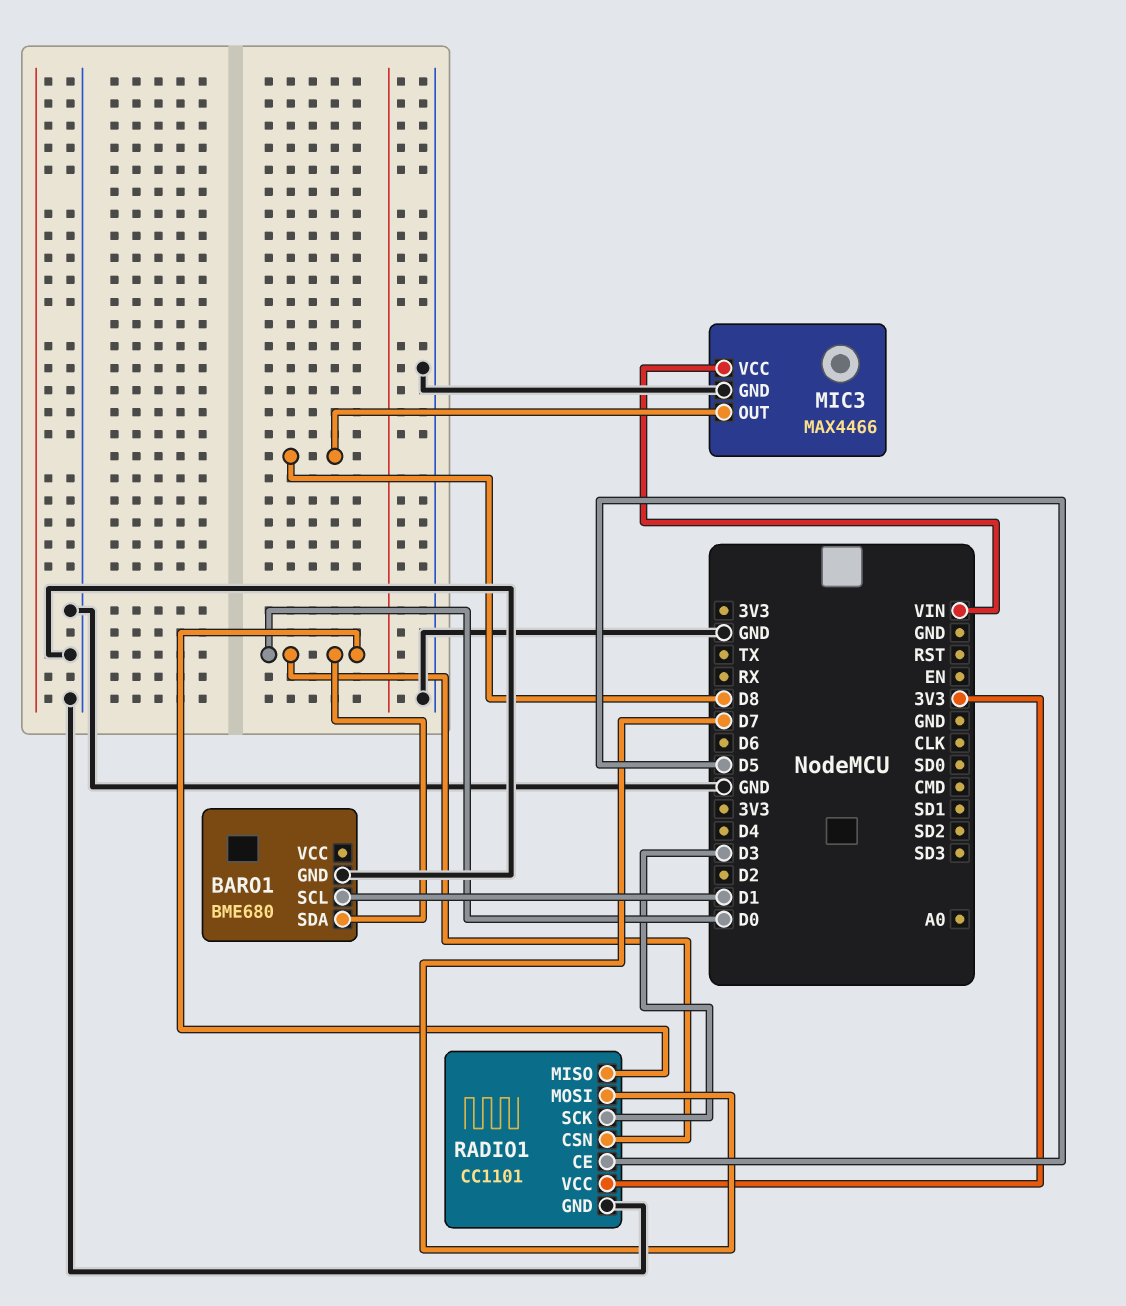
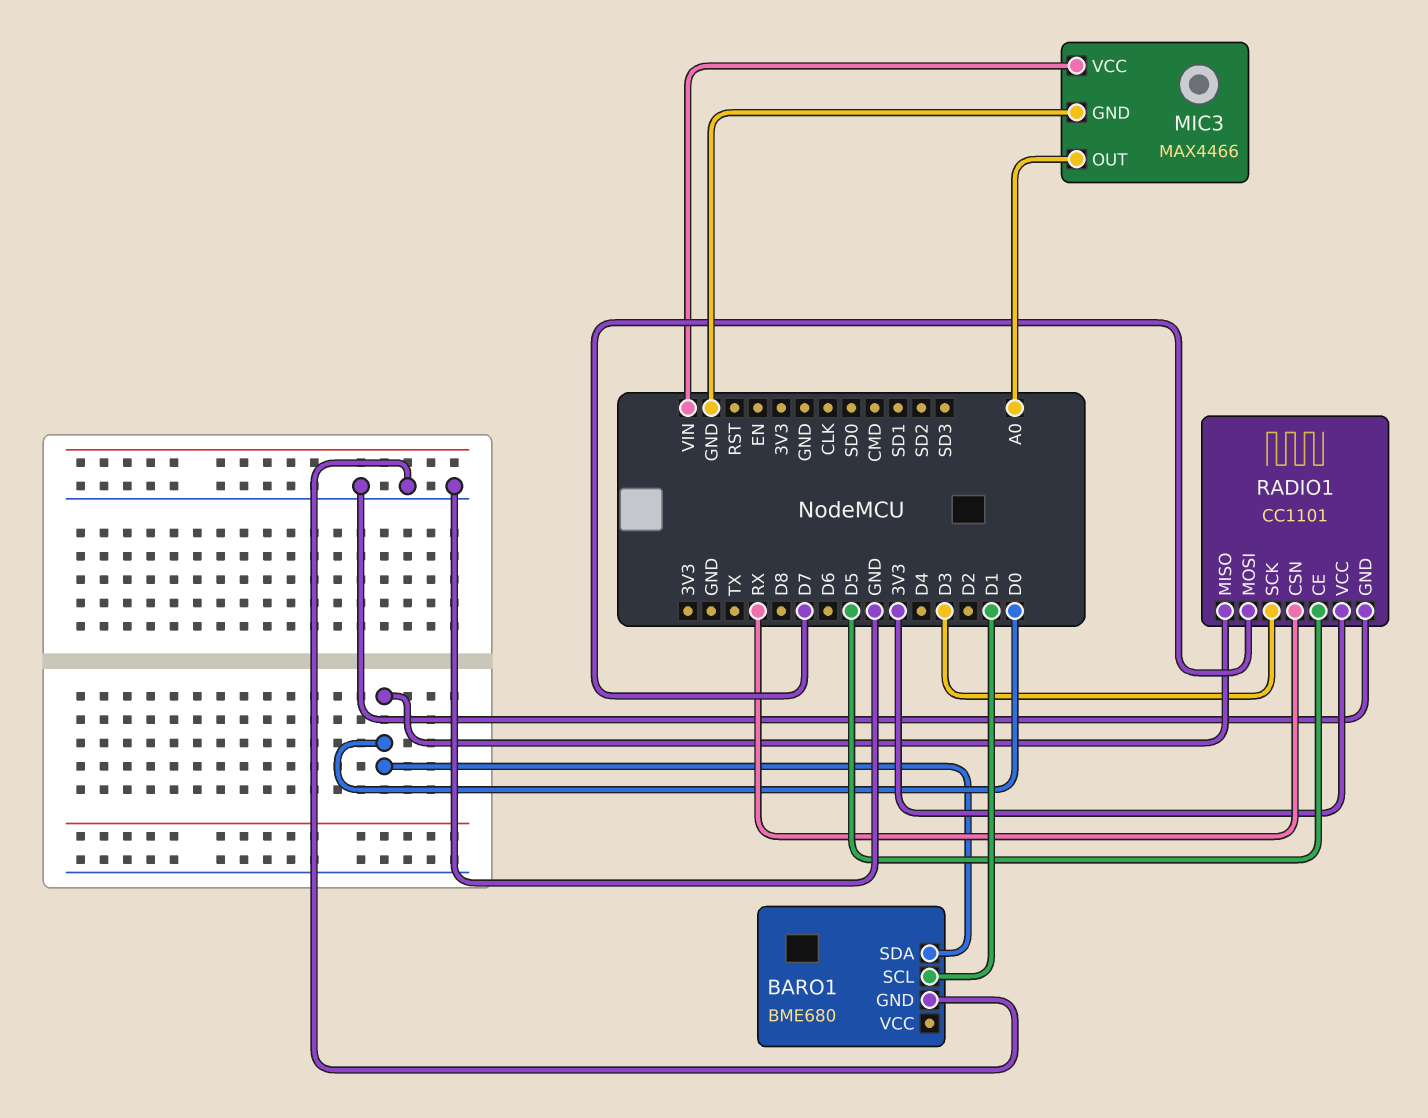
MIC3 pin OUT: D8 -> A0
RADIO1 pin CSN: D0 -> RX

